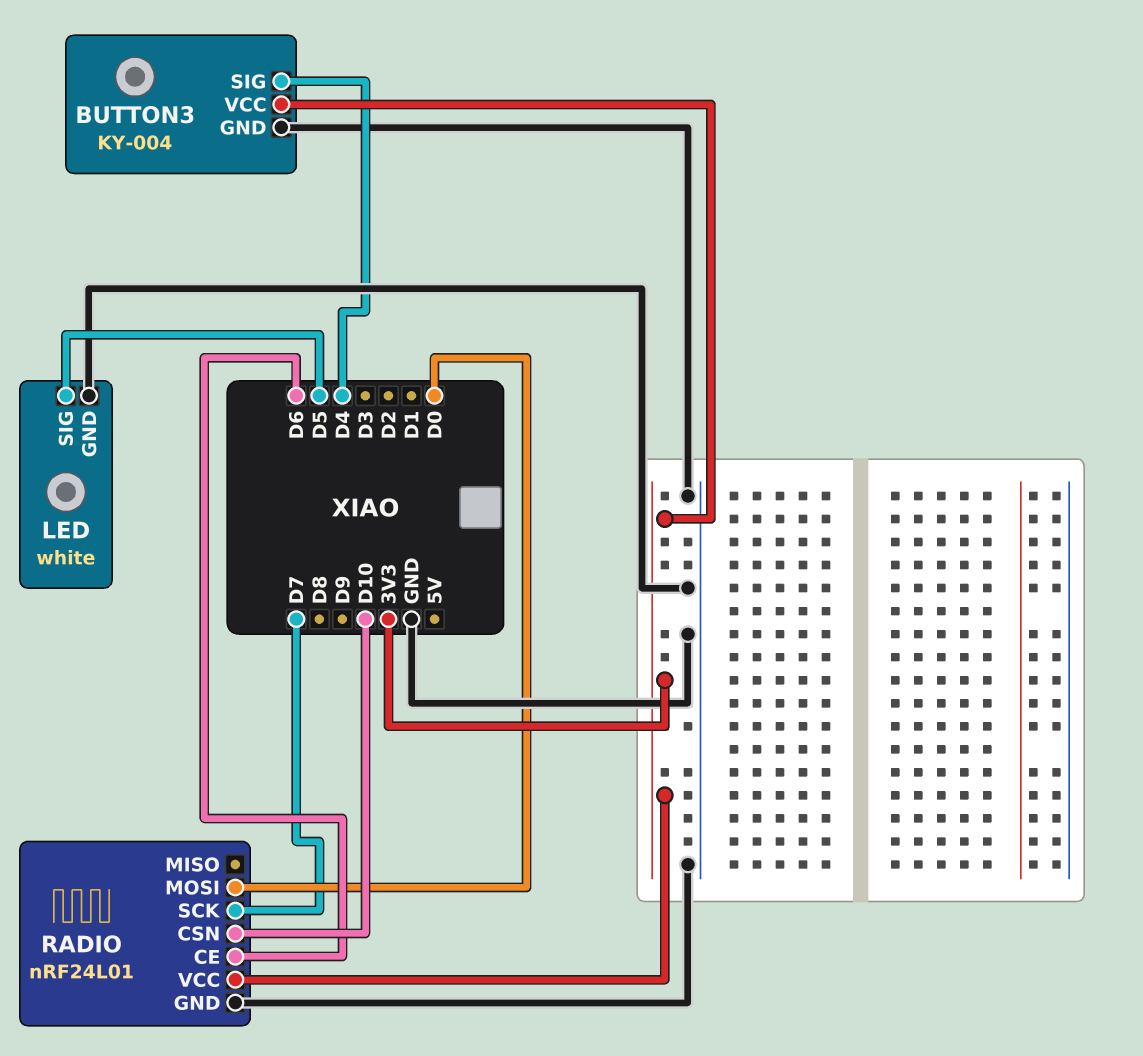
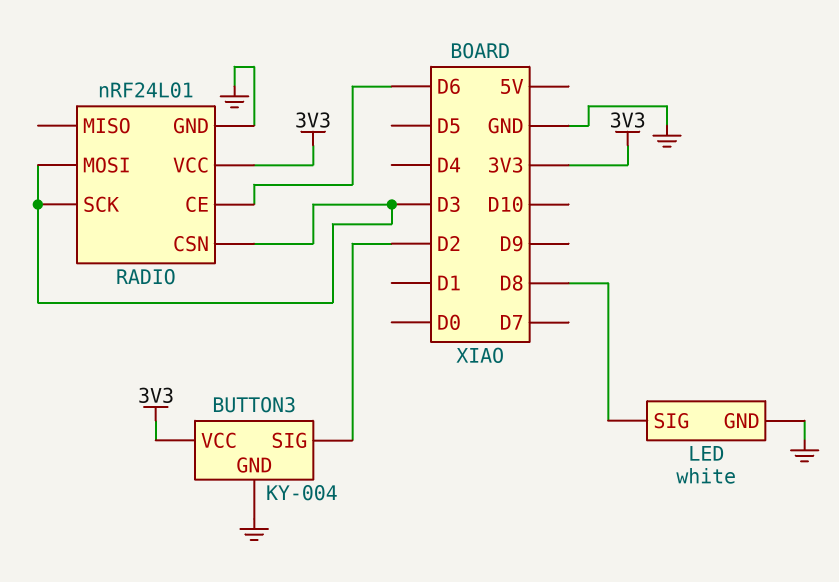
BUTTON3 pin SIG: D4 -> D2
LED pin SIG: D5 -> D8
RADIO pin CSN: D10 -> D3
RADIO pin MOSI: D0 -> D3
RADIO pin SCK: D7 -> D3

